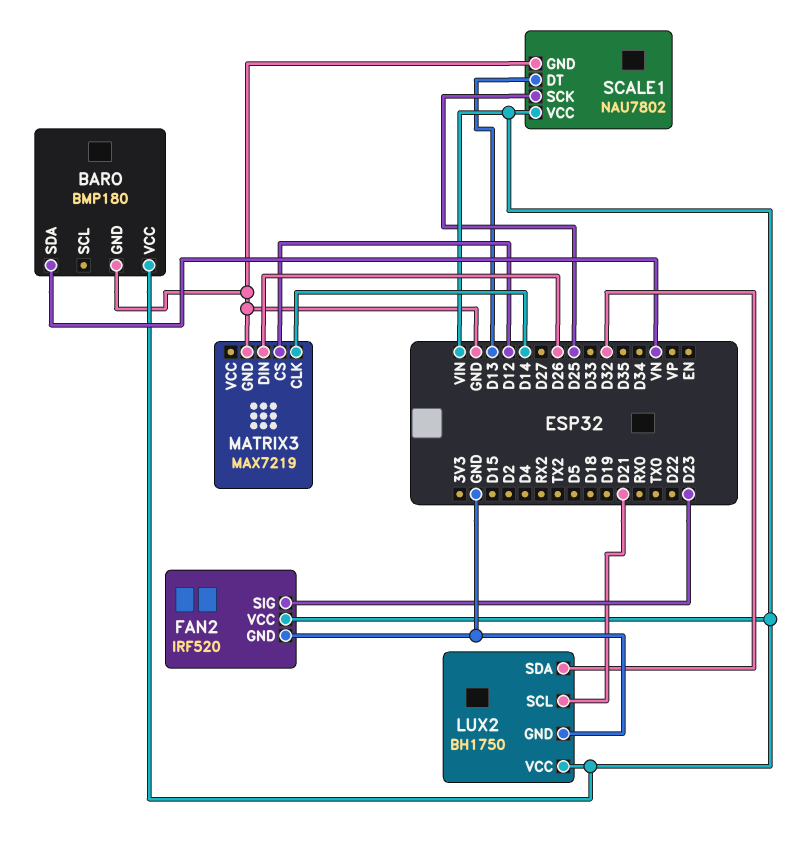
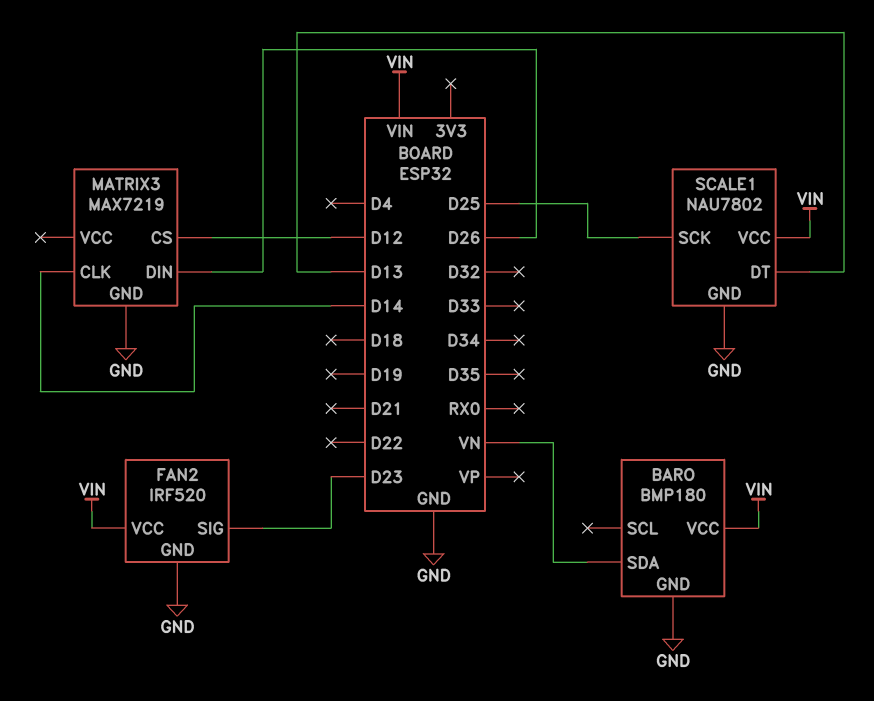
LUX2: BH1750 -> none
LUX2 pin GND: GND -> none
LUX2 pin SCL: D21 -> none
LUX2 pin SDA: D32 -> none
LUX2 pin VCC: VIN -> none

